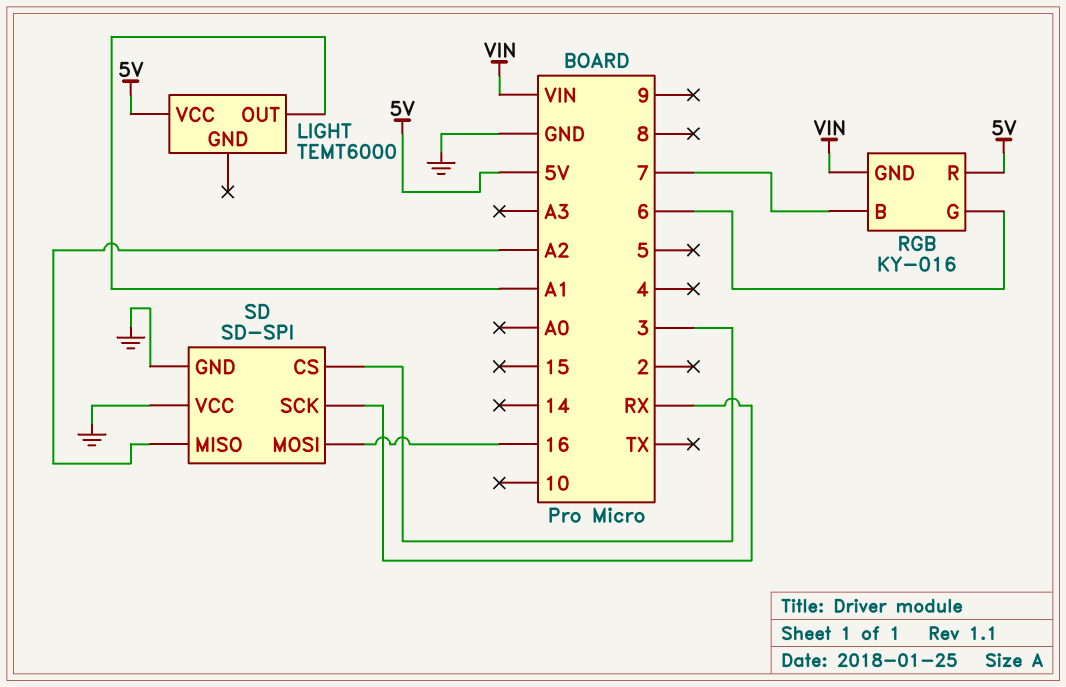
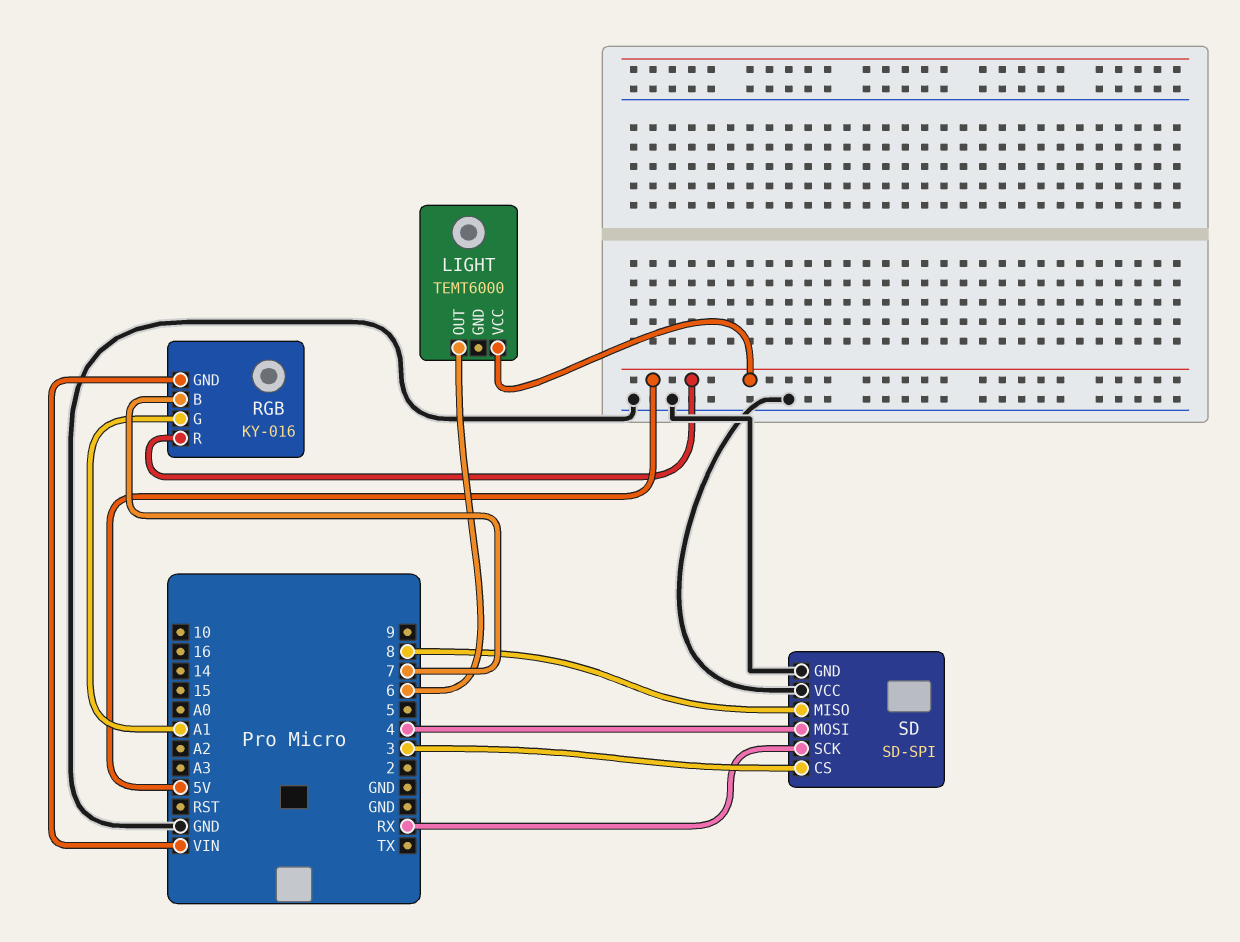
LIGHT pin OUT: A1 -> 6
RGB pin G: 6 -> A1
SD pin MISO: A2 -> 8
SD pin MOSI: 16 -> 4

